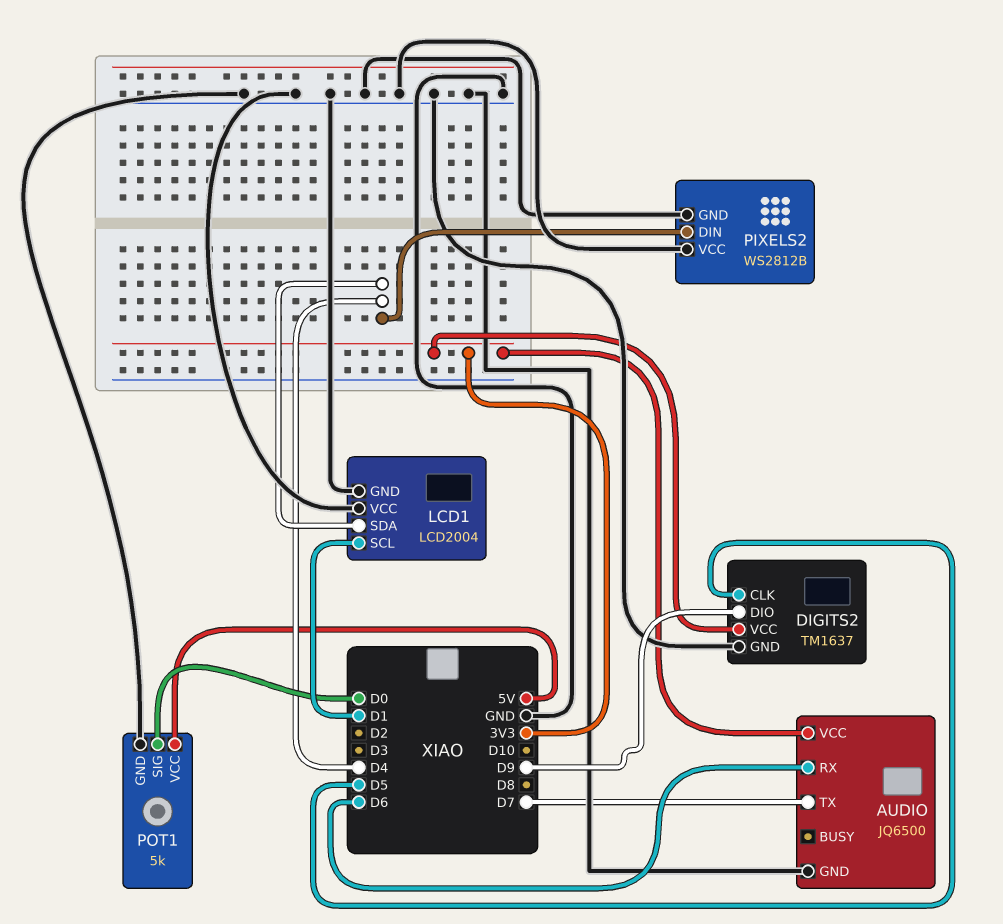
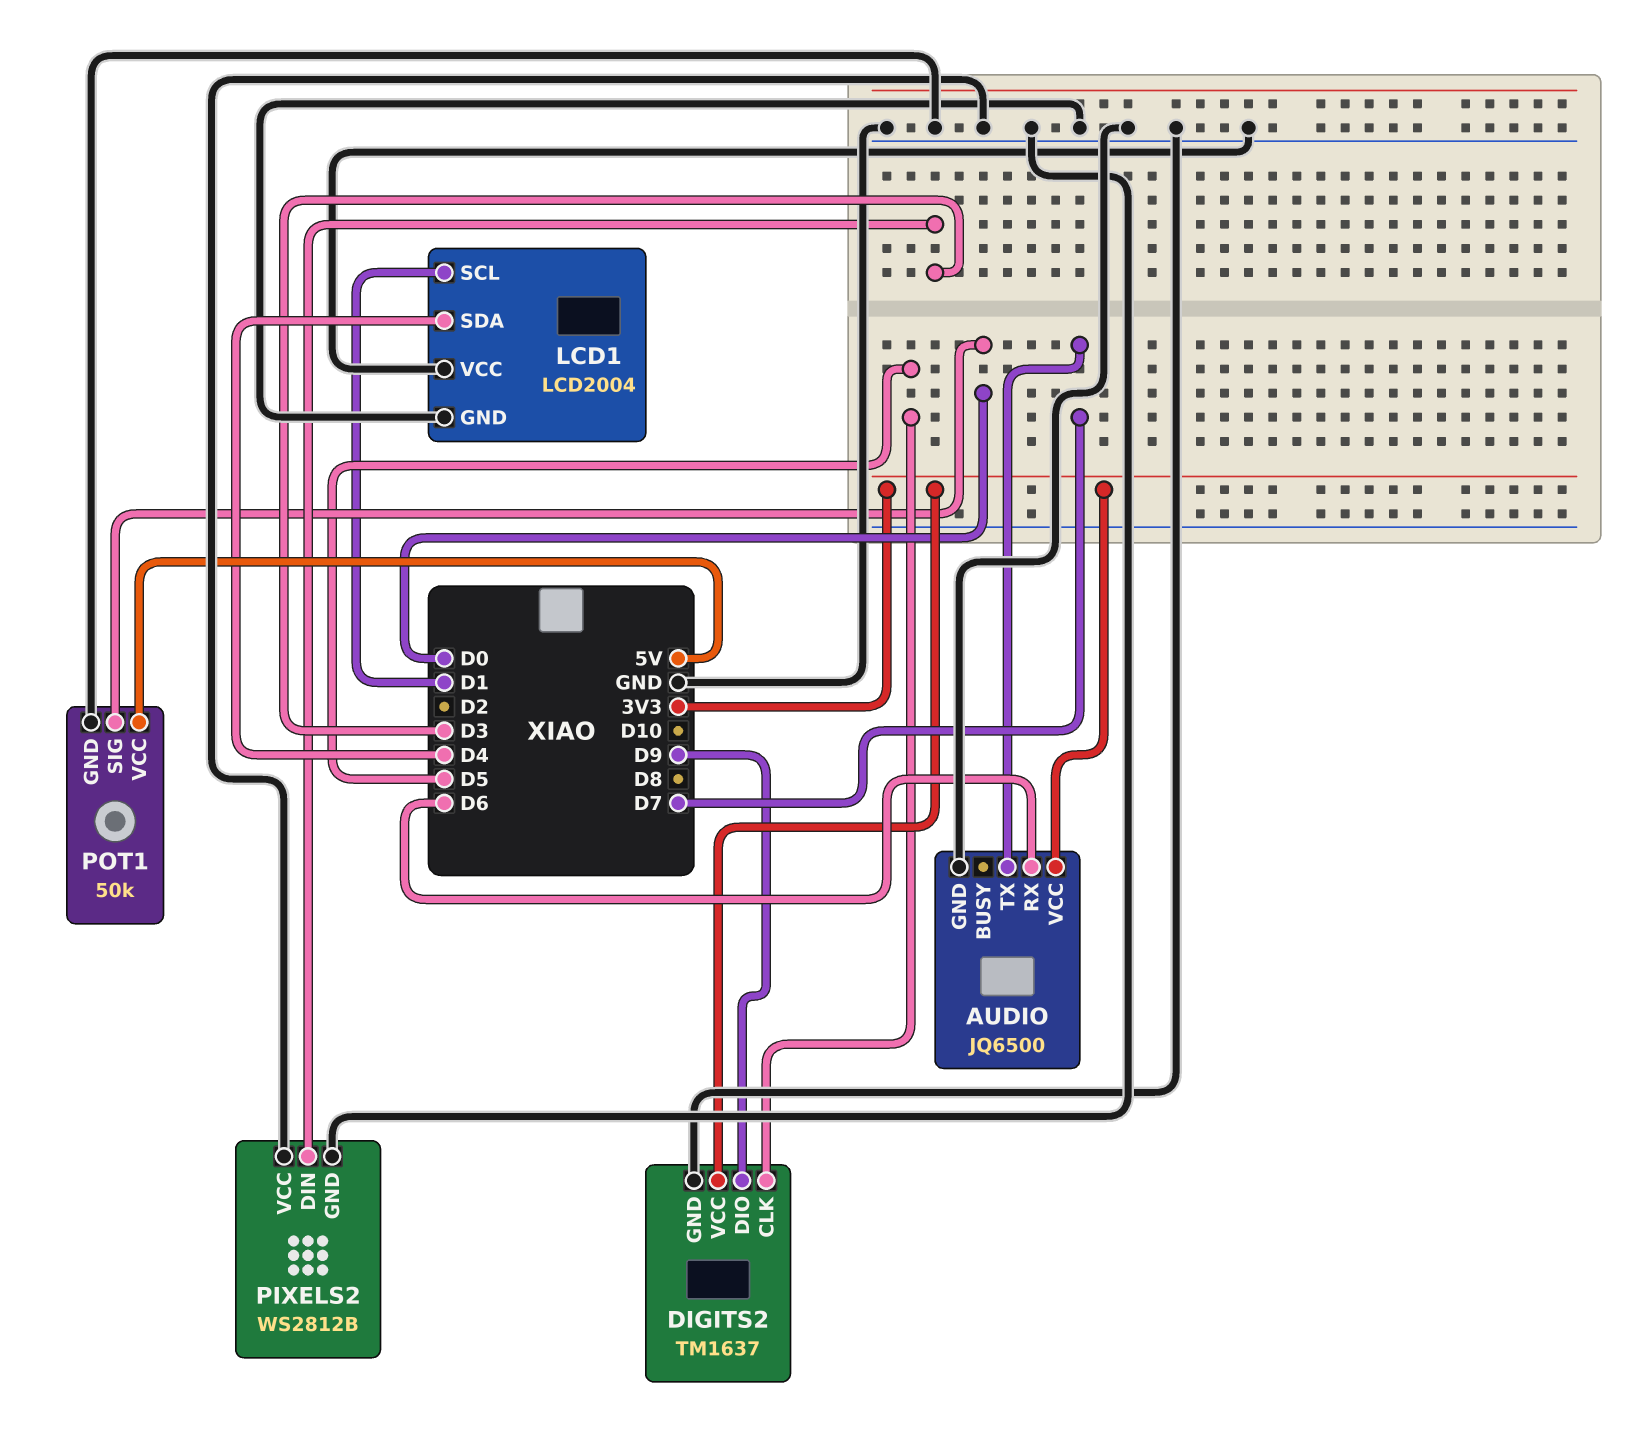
PIXELS2 pin DIN: D4 -> D3
POT1: 5k -> 50k

